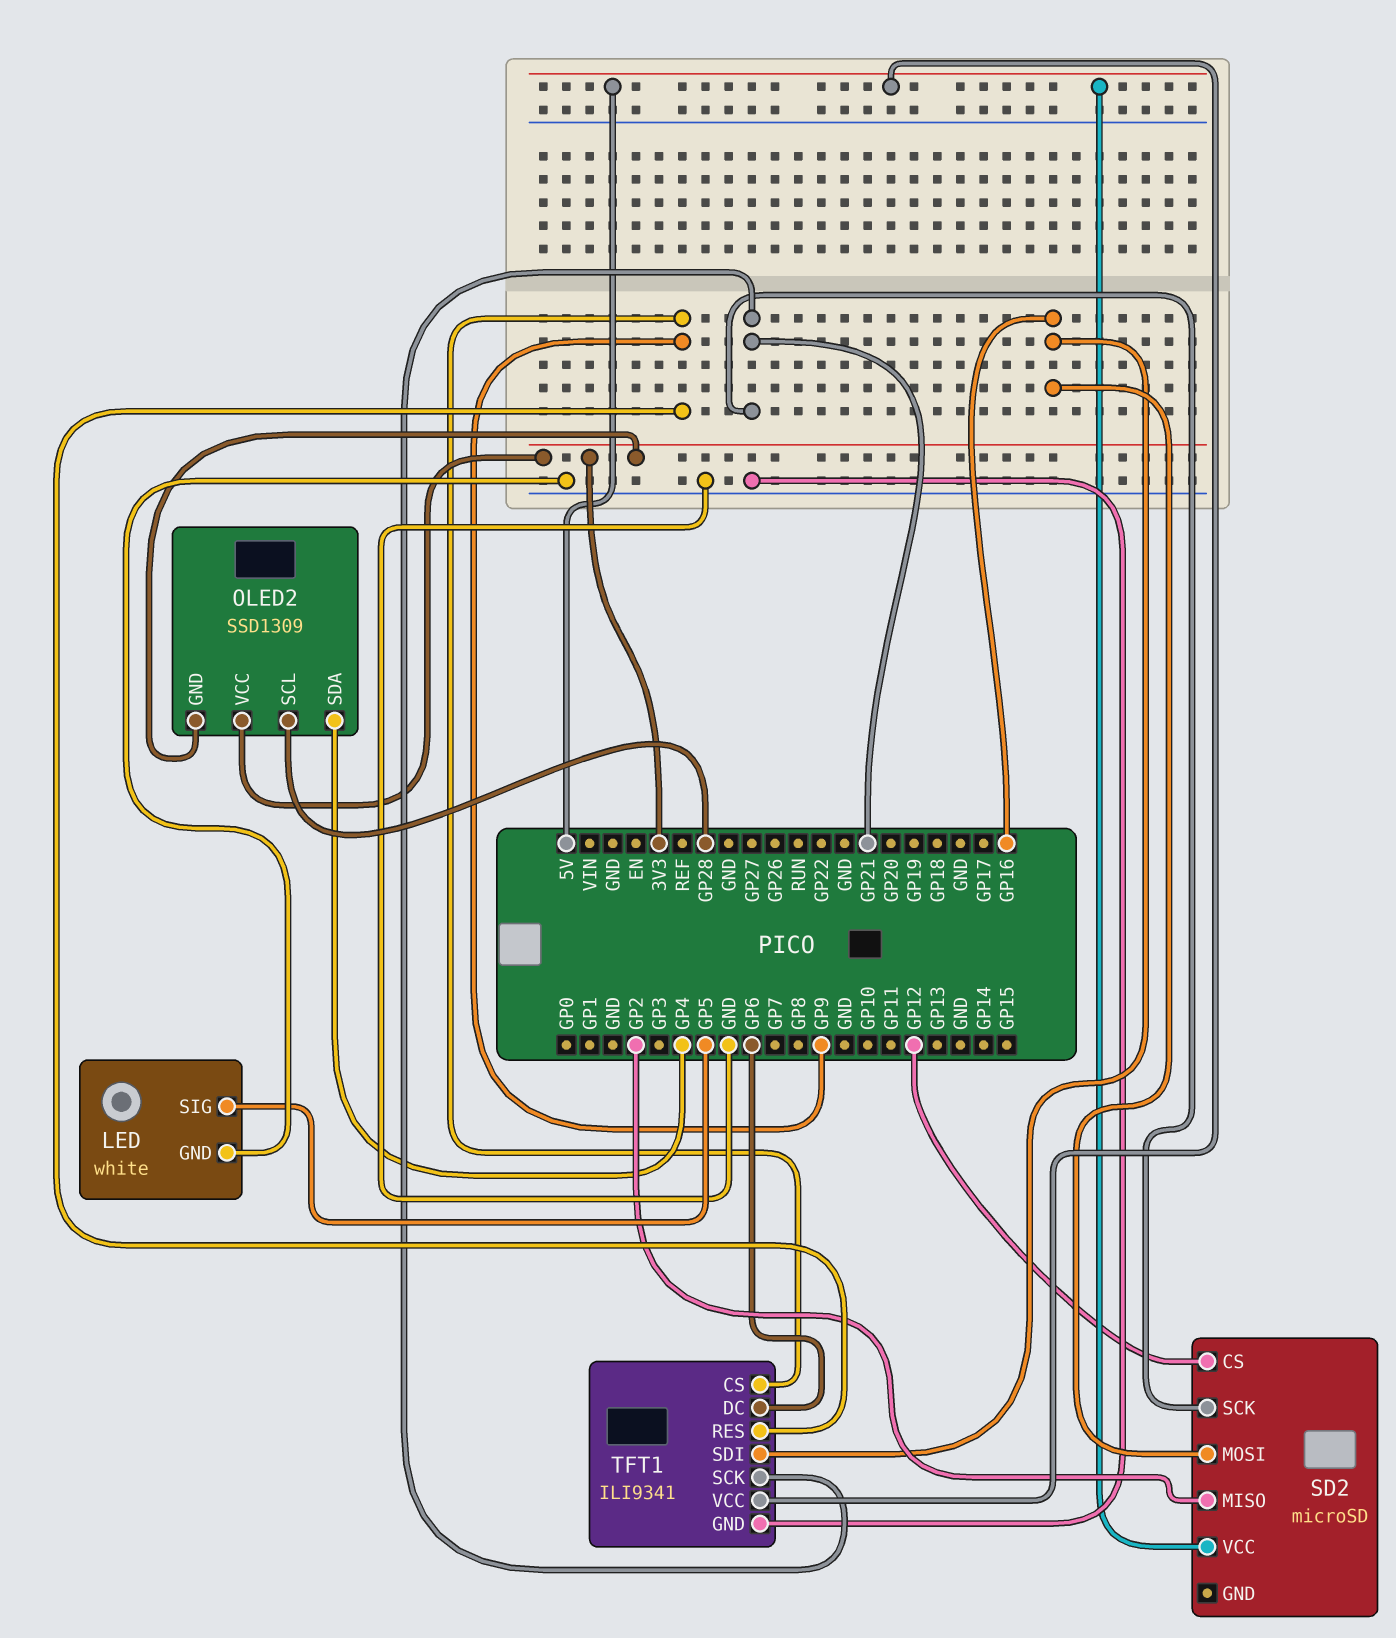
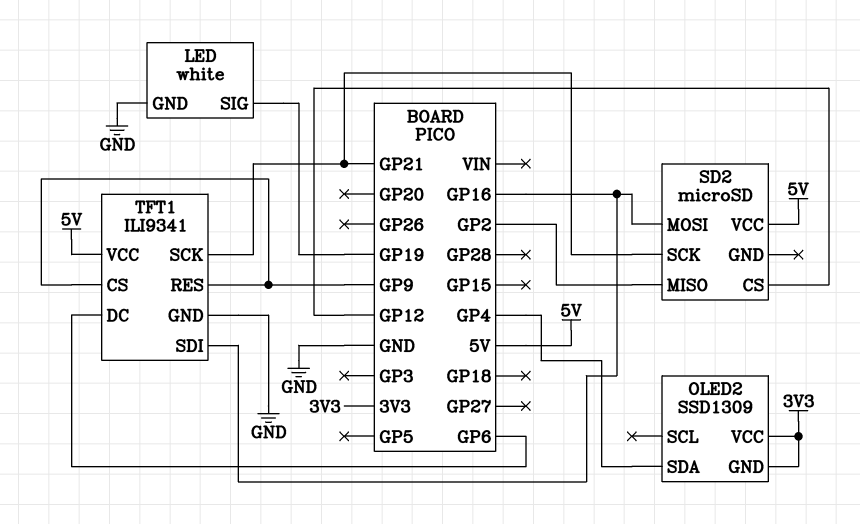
LED pin SIG: GP5 -> GP19
OLED2 pin SCL: GP28 -> none

